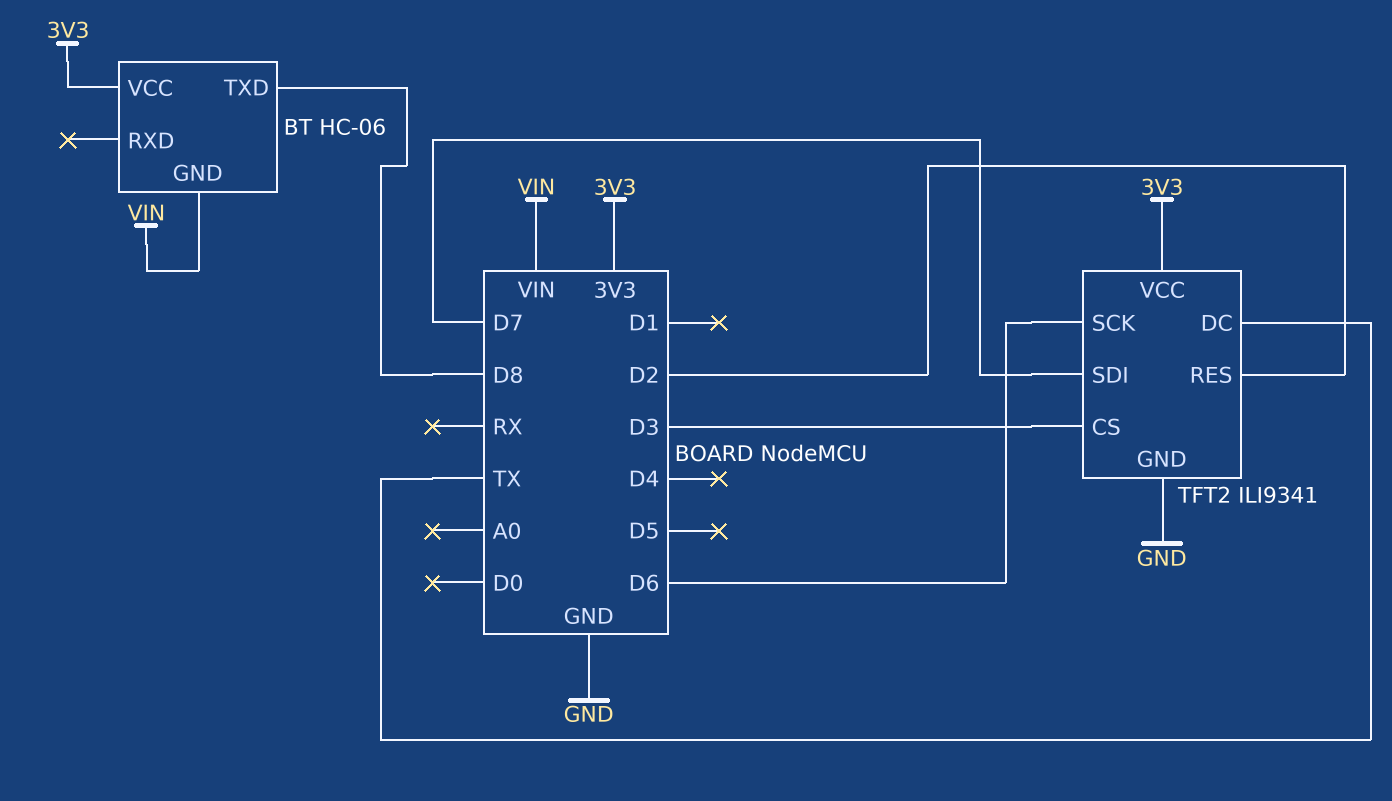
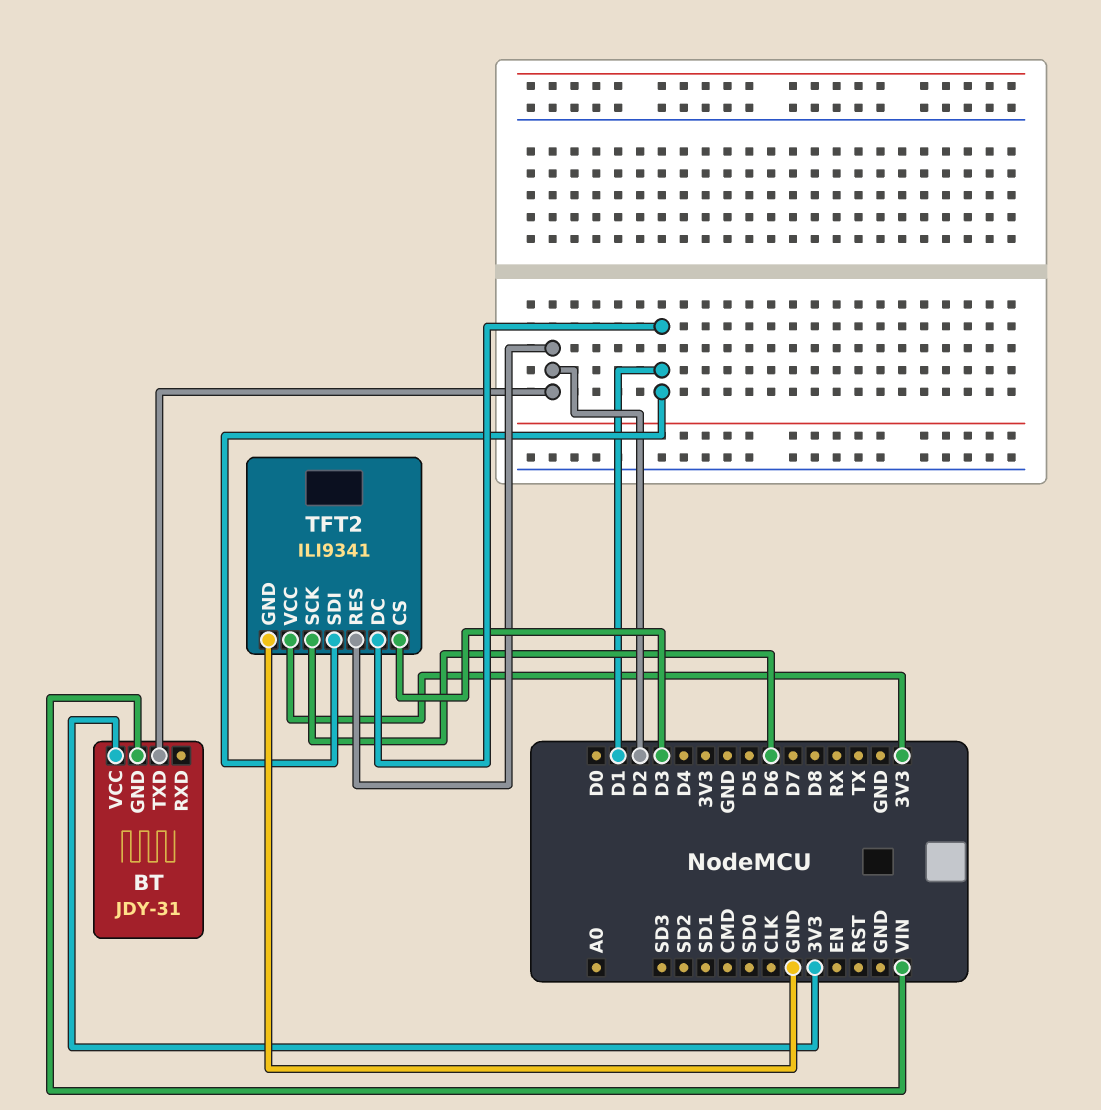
BT: HC-06 -> JDY-31
BT pin TXD: D8 -> D2
TFT2 pin DC: TX -> D1
TFT2 pin SDI: D7 -> D1

